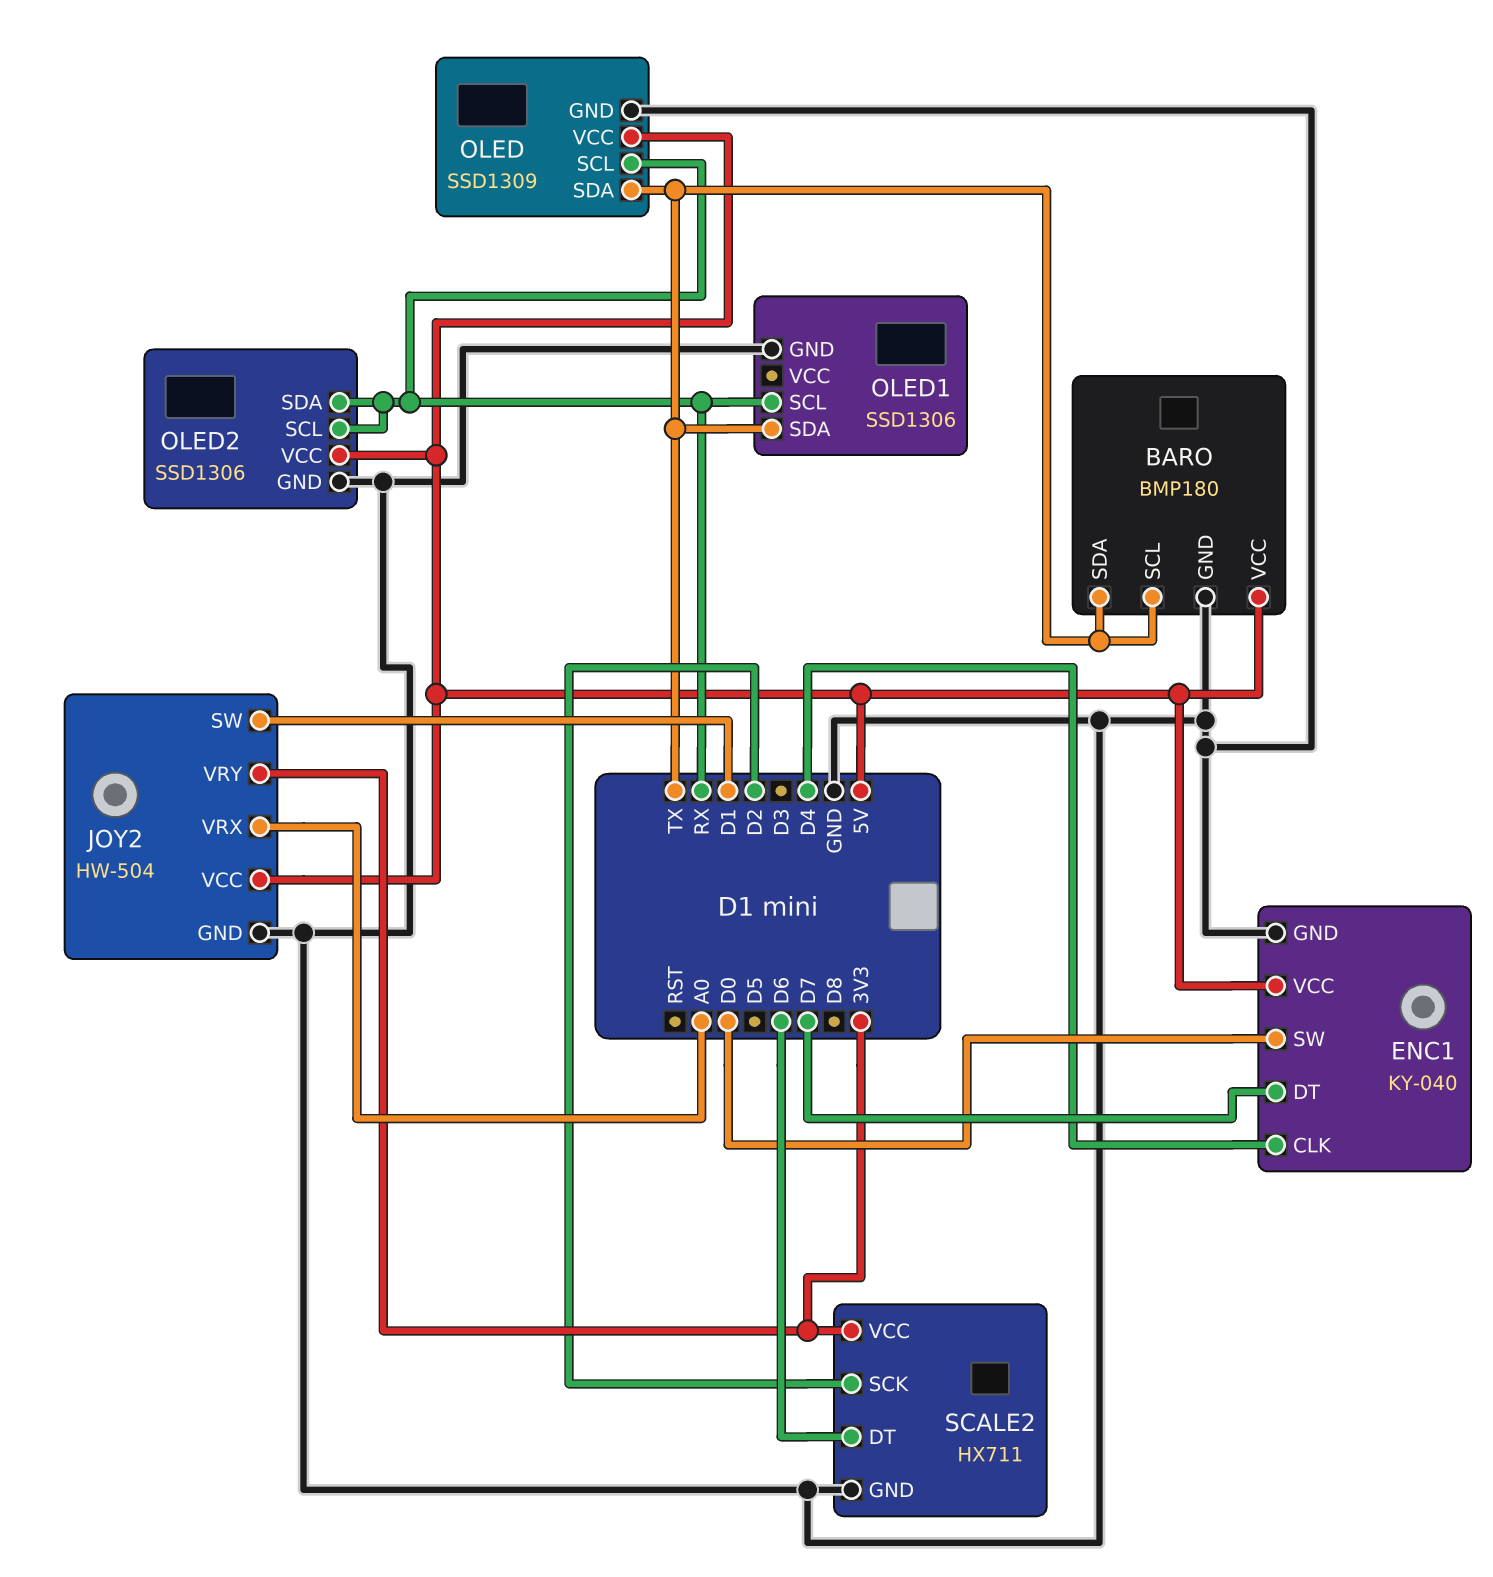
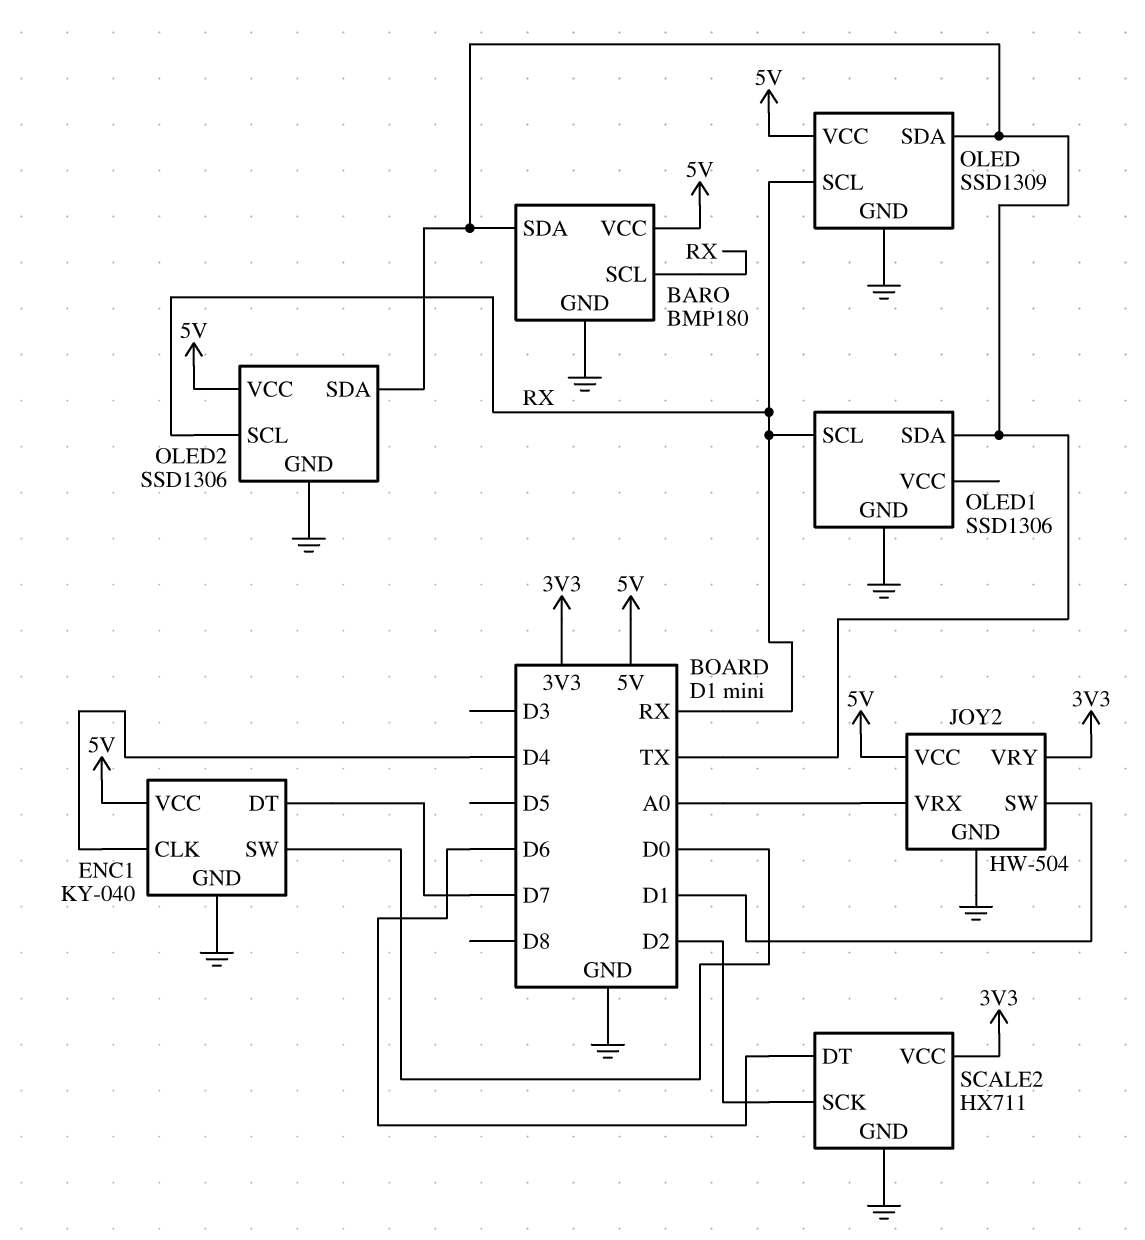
BARO pin SCL: TX -> RX
OLED2 pin SDA: RX -> TX

